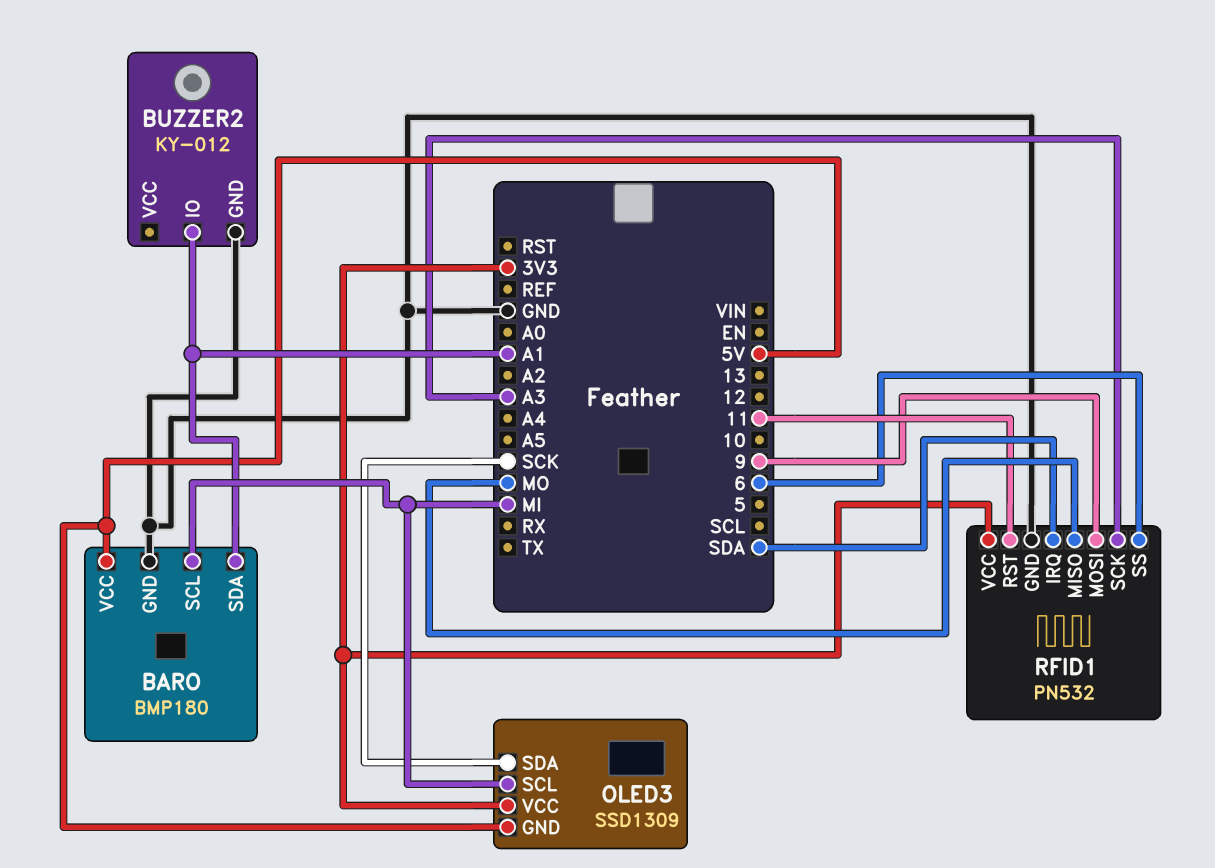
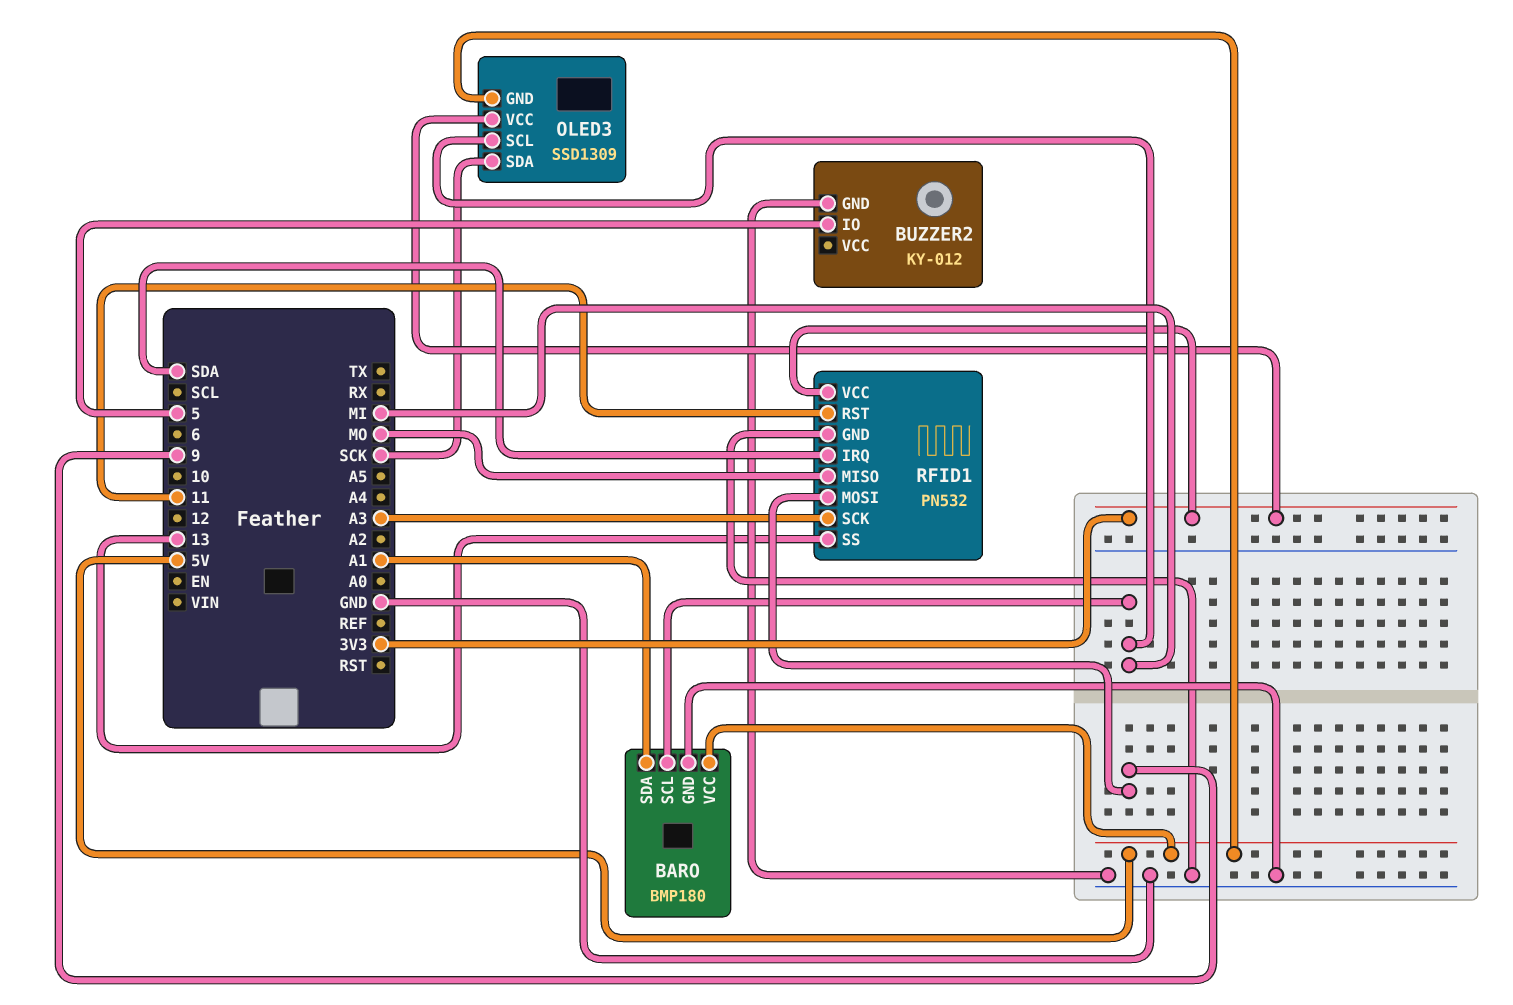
BUZZER2 pin IO: A1 -> 5
RFID1 pin SS: 6 -> 13

